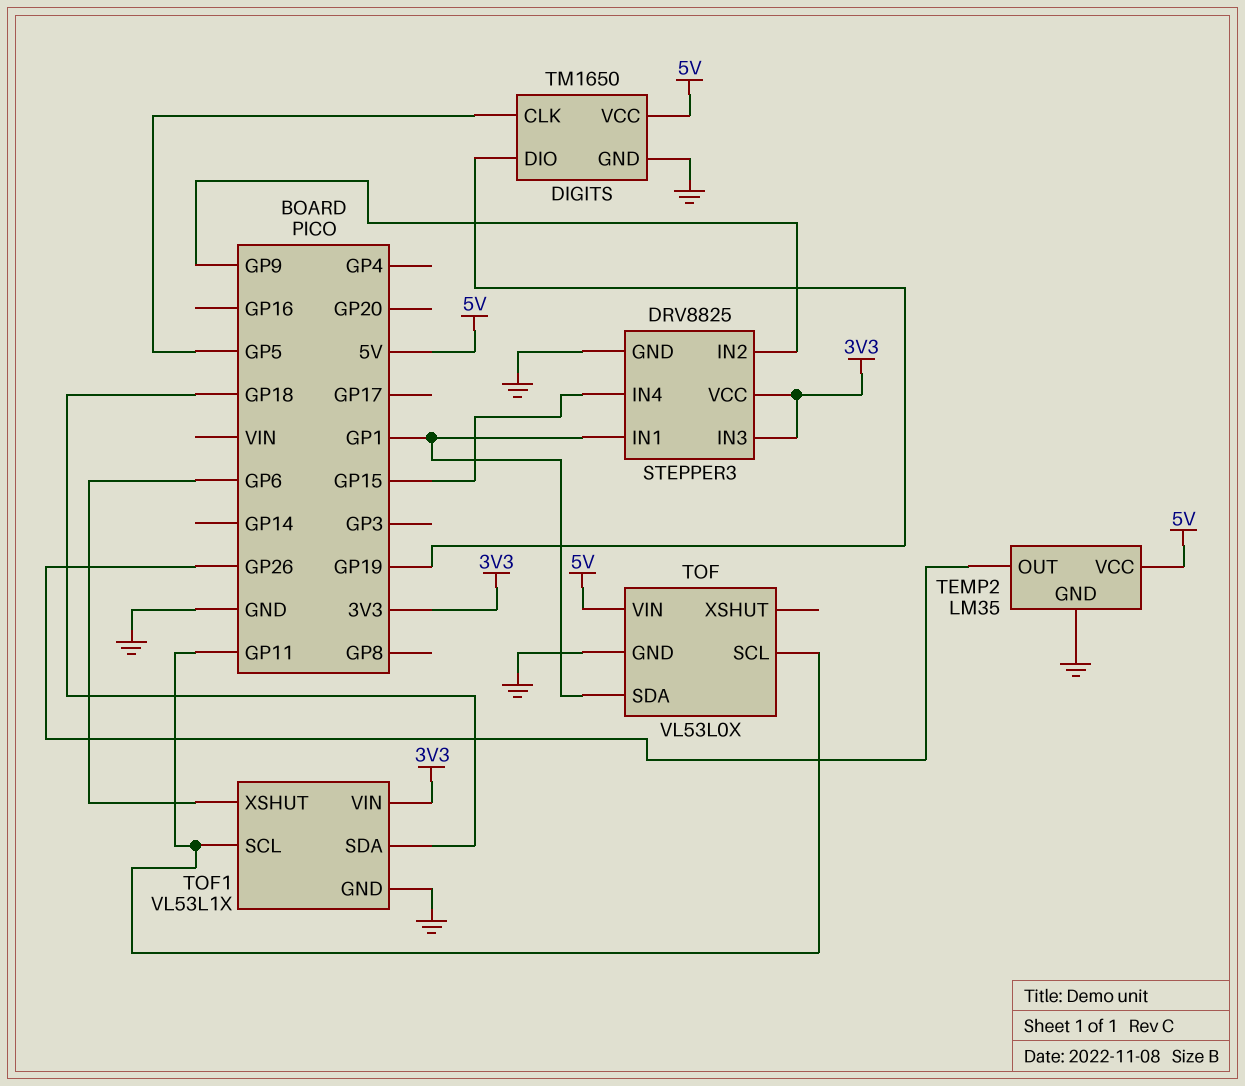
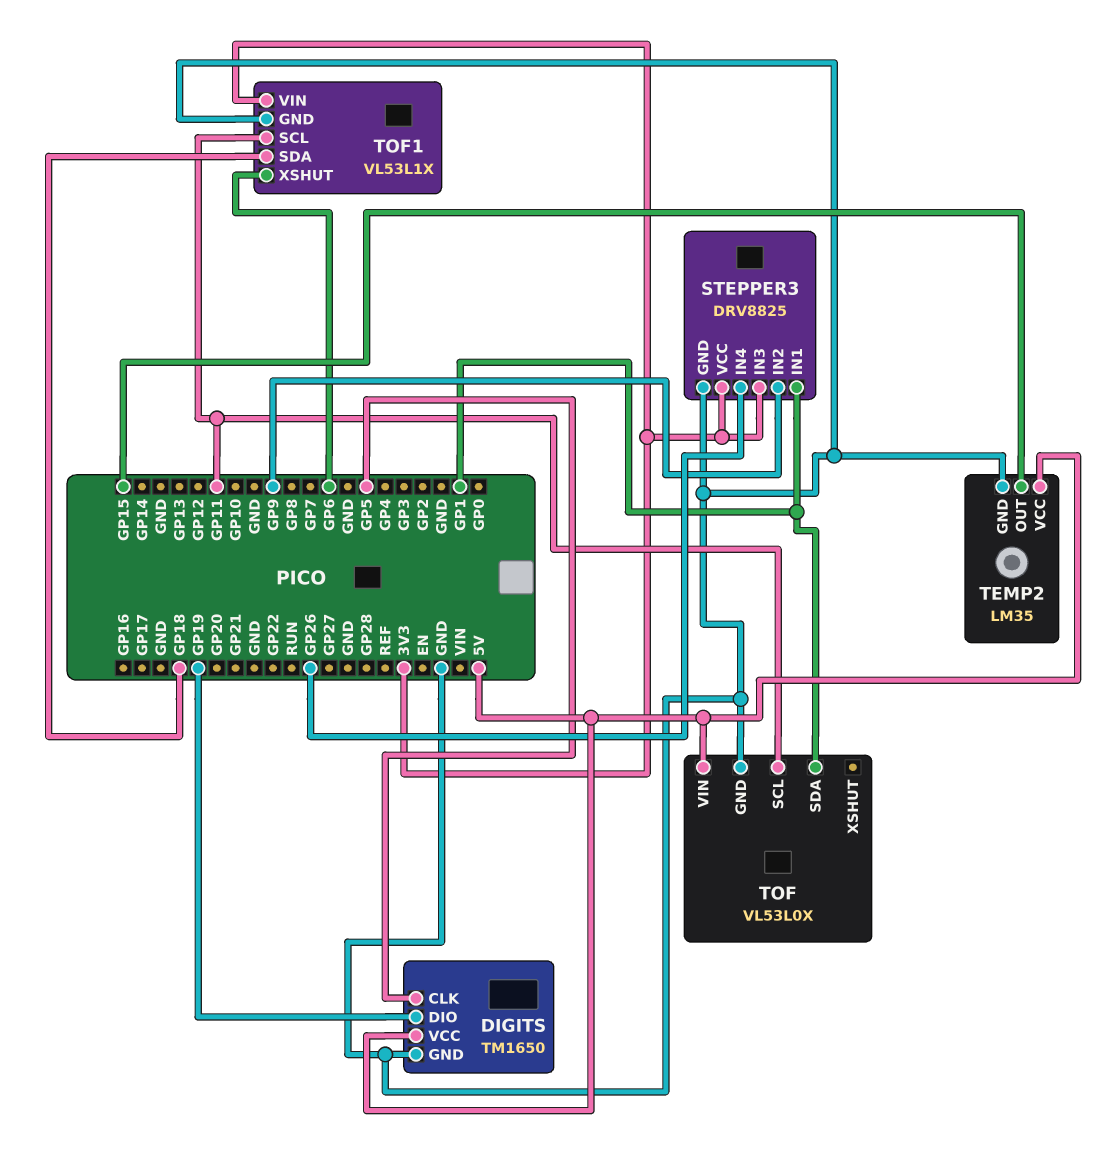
STEPPER3 pin IN4: GP15 -> GP26
TEMP2 pin OUT: GP26 -> GP15

